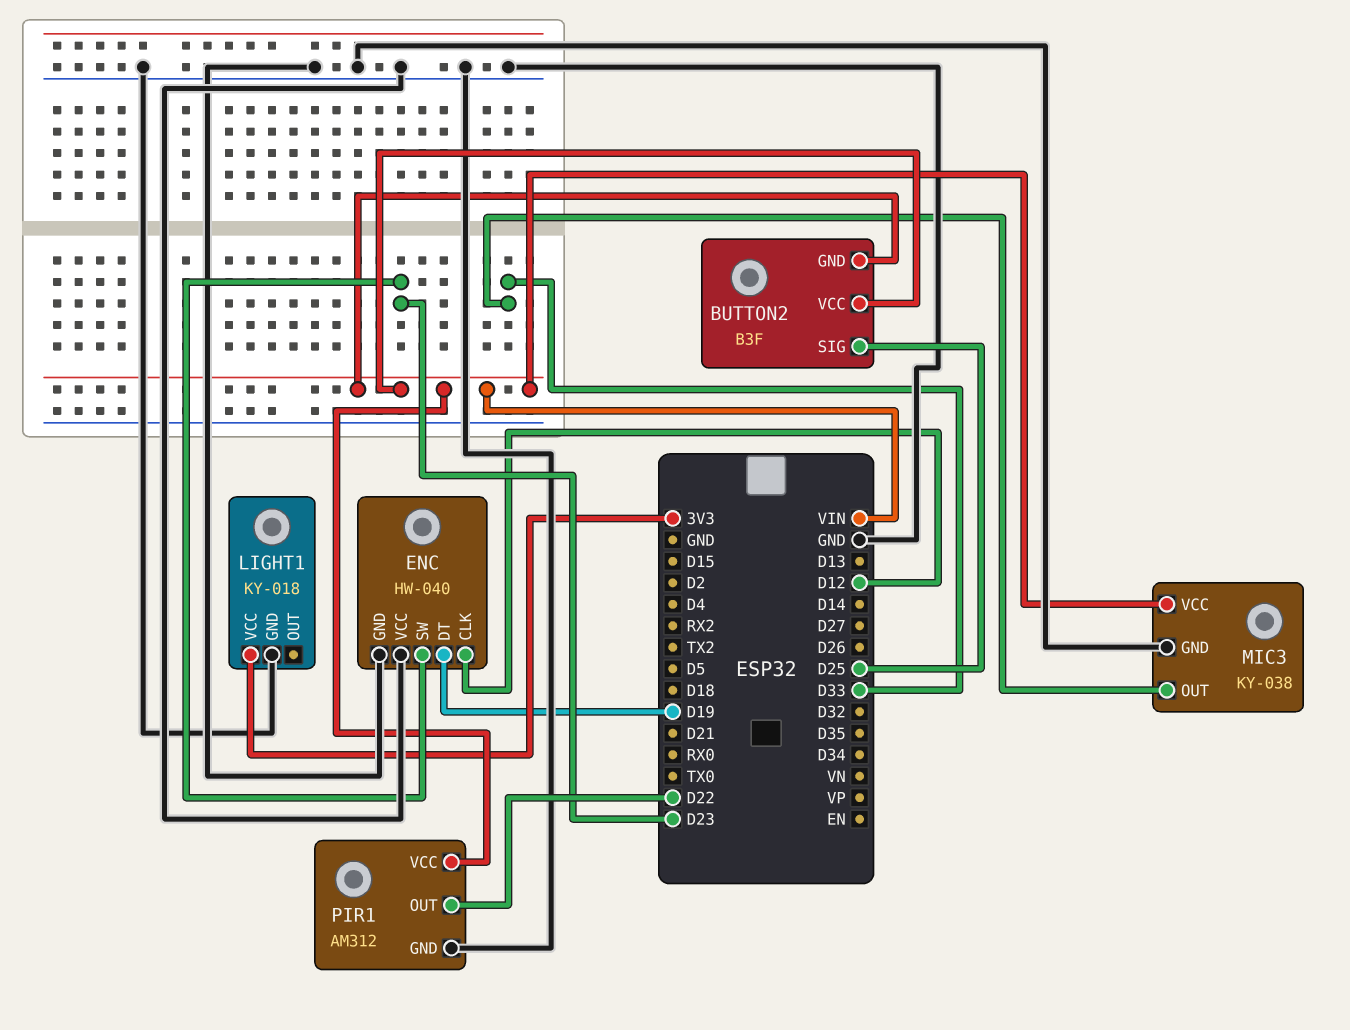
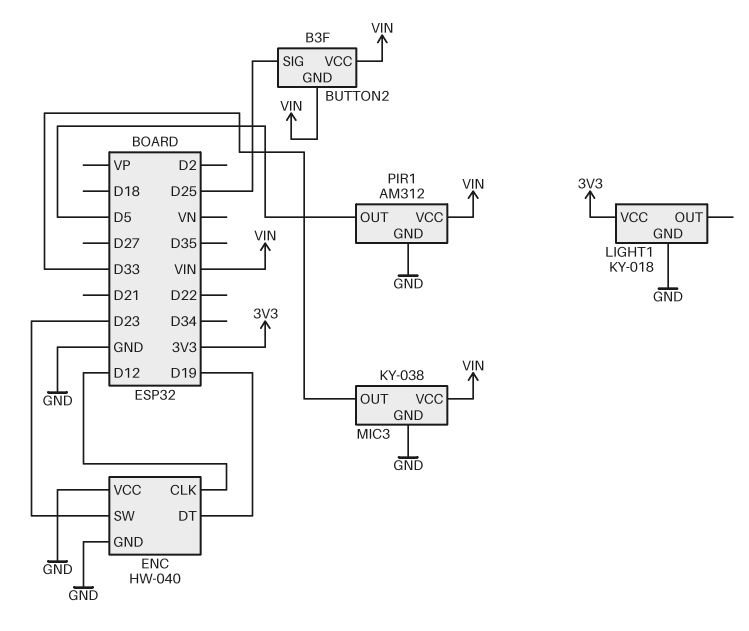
PIR1 pin OUT: D22 -> D5

